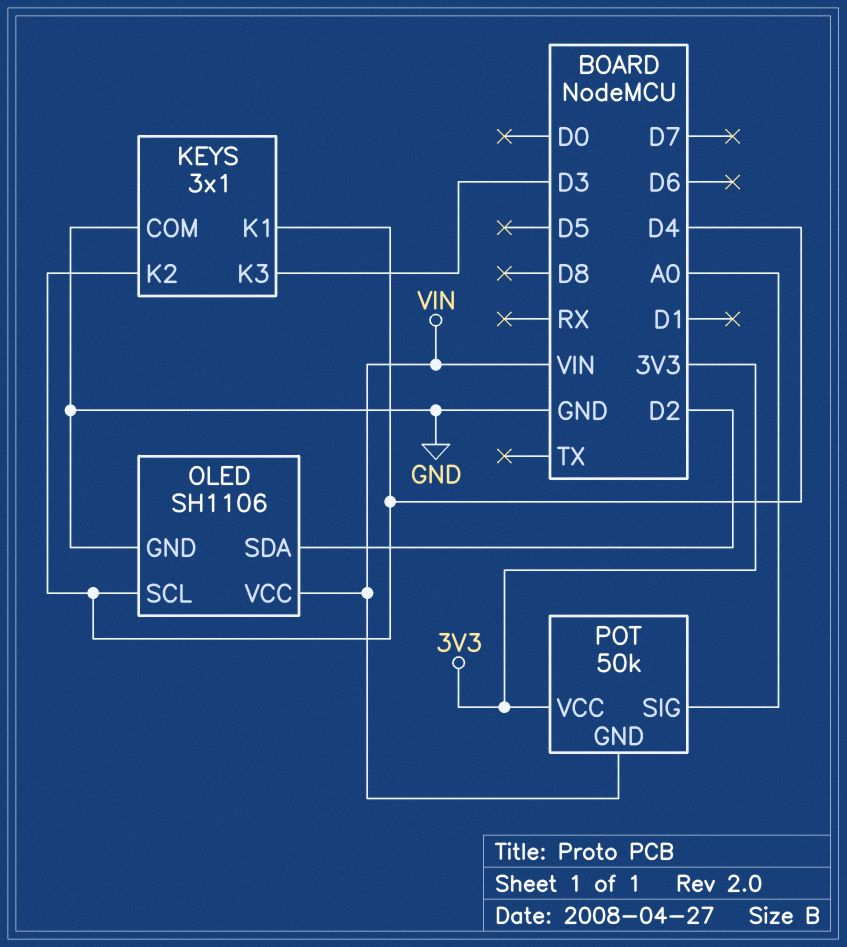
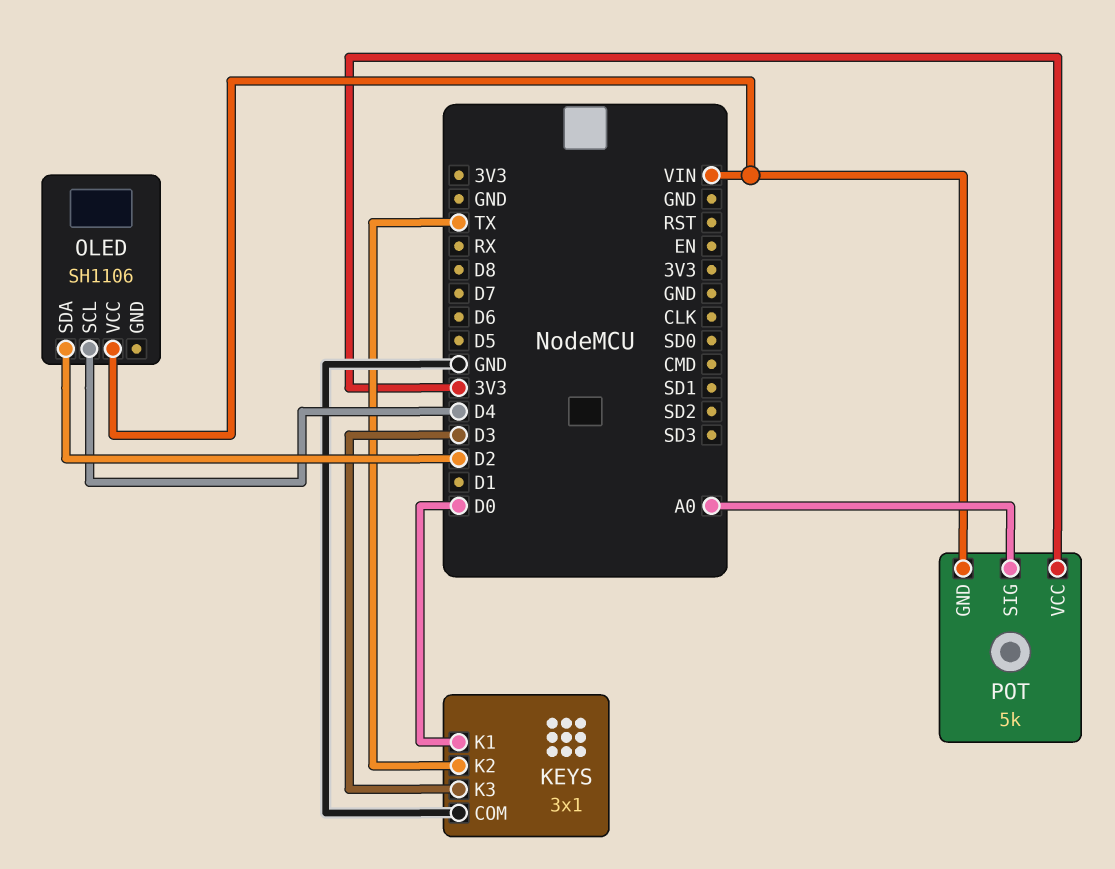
KEYS pin K1: D4 -> D0
KEYS pin K2: D4 -> TX
OLED pin GND: GND -> none
POT: 50k -> 5k

